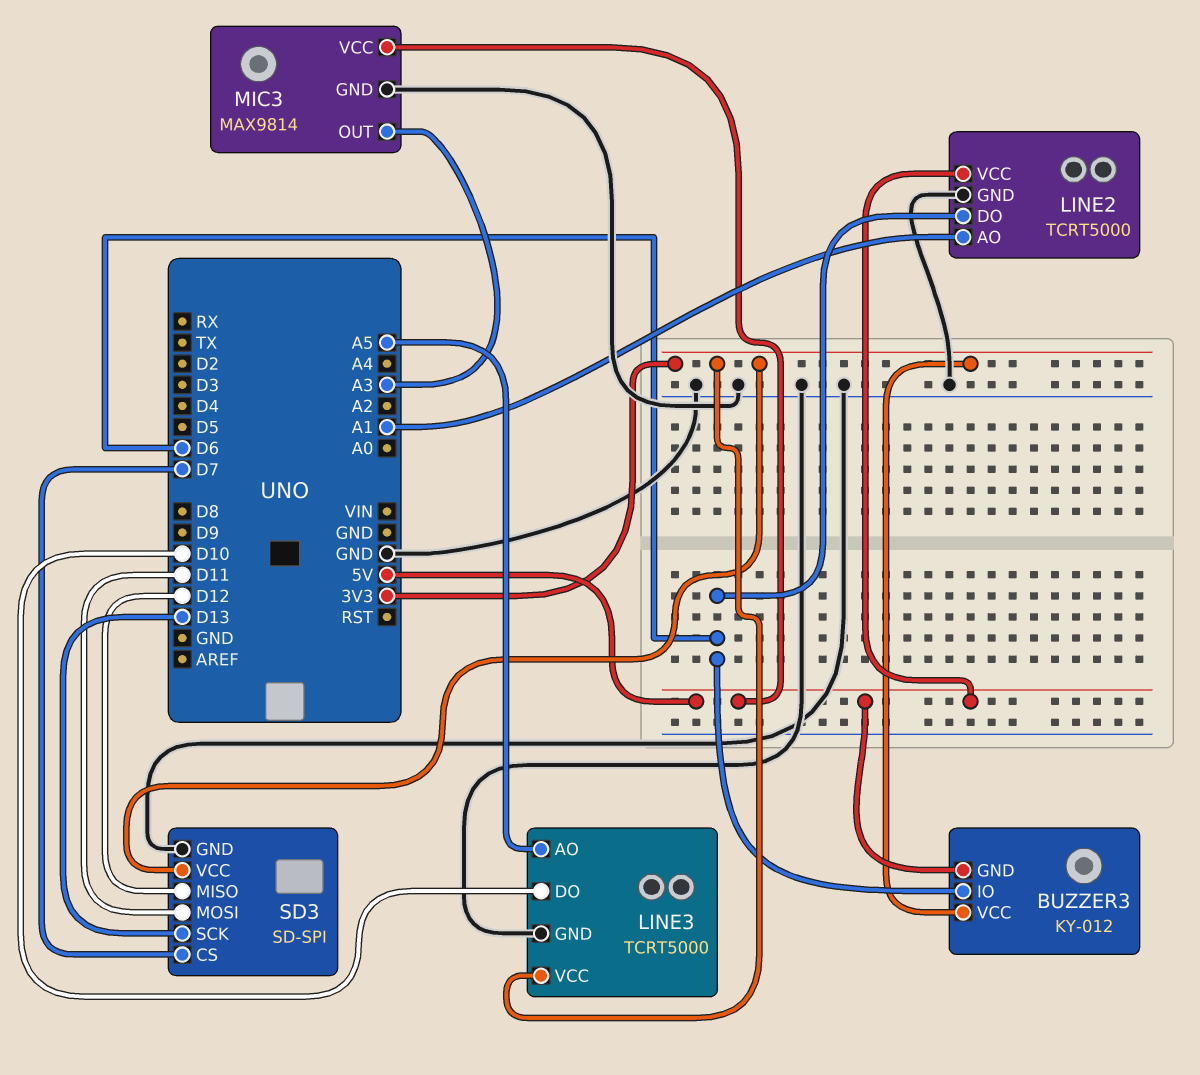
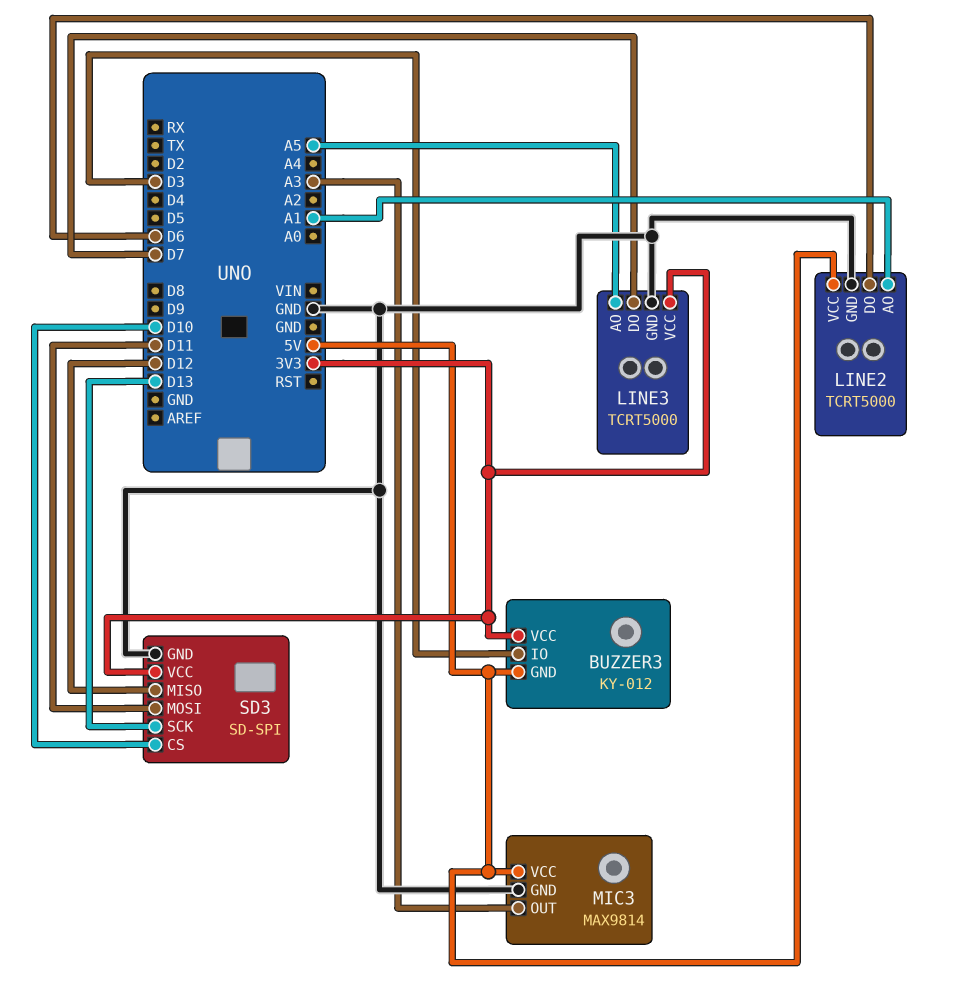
BUZZER3 pin IO: D6 -> D3
LINE3 pin DO: D10 -> D7
SD3 pin CS: D7 -> D10

